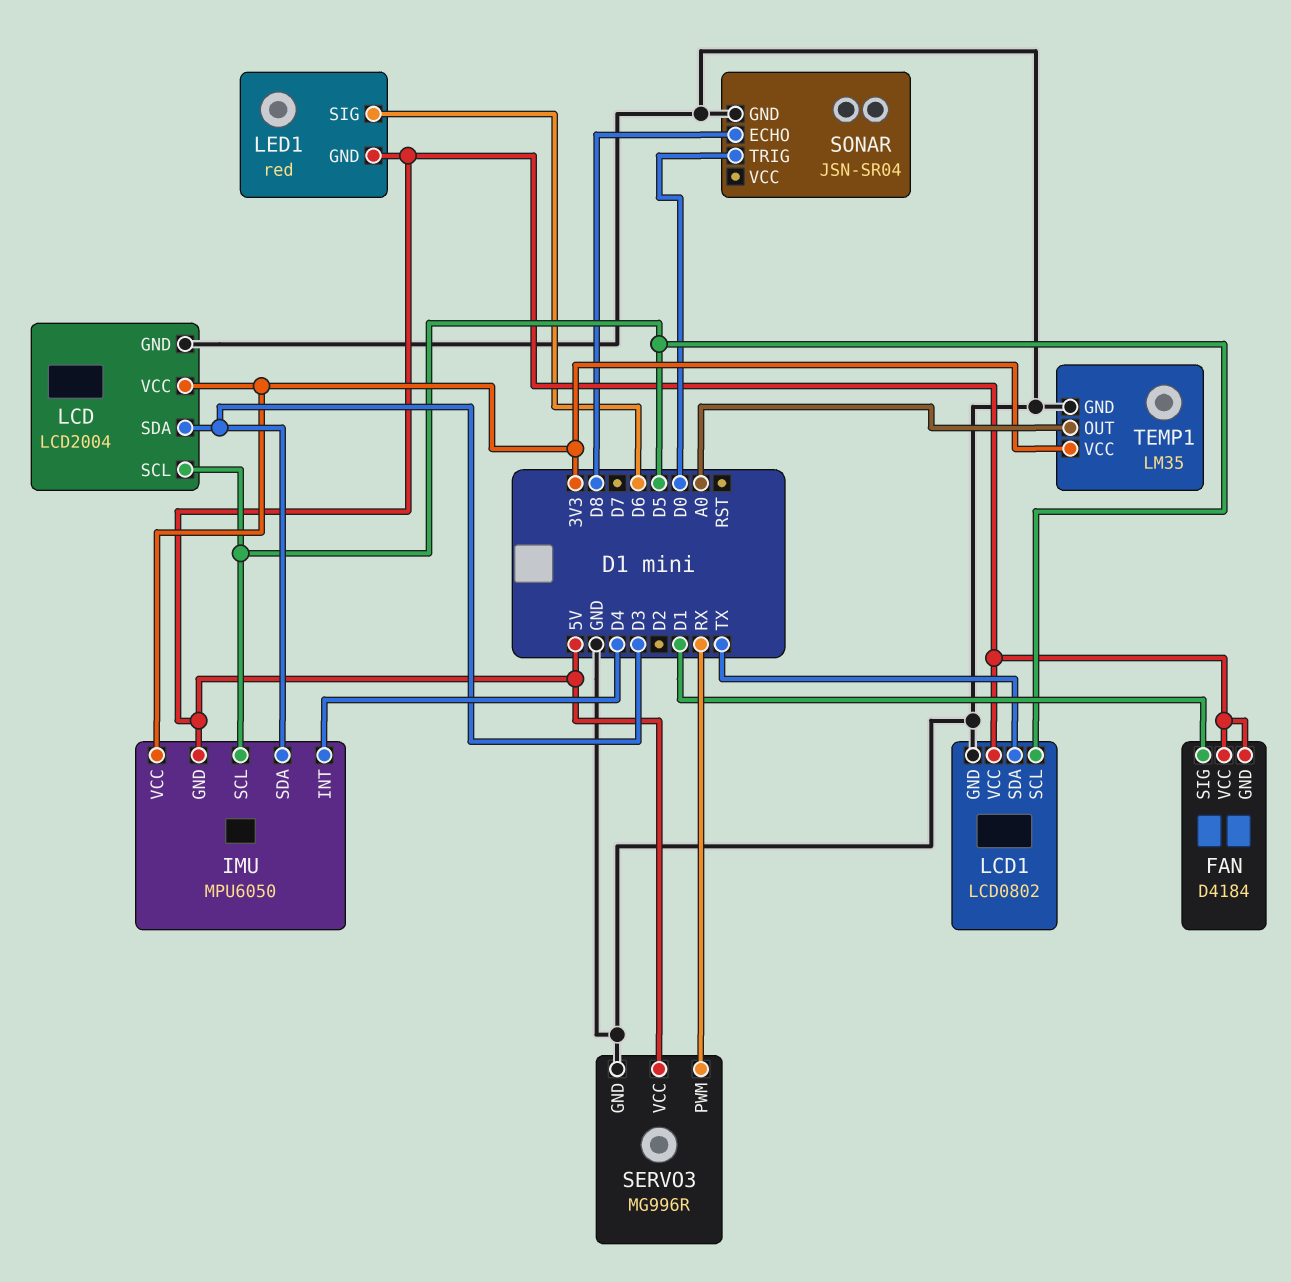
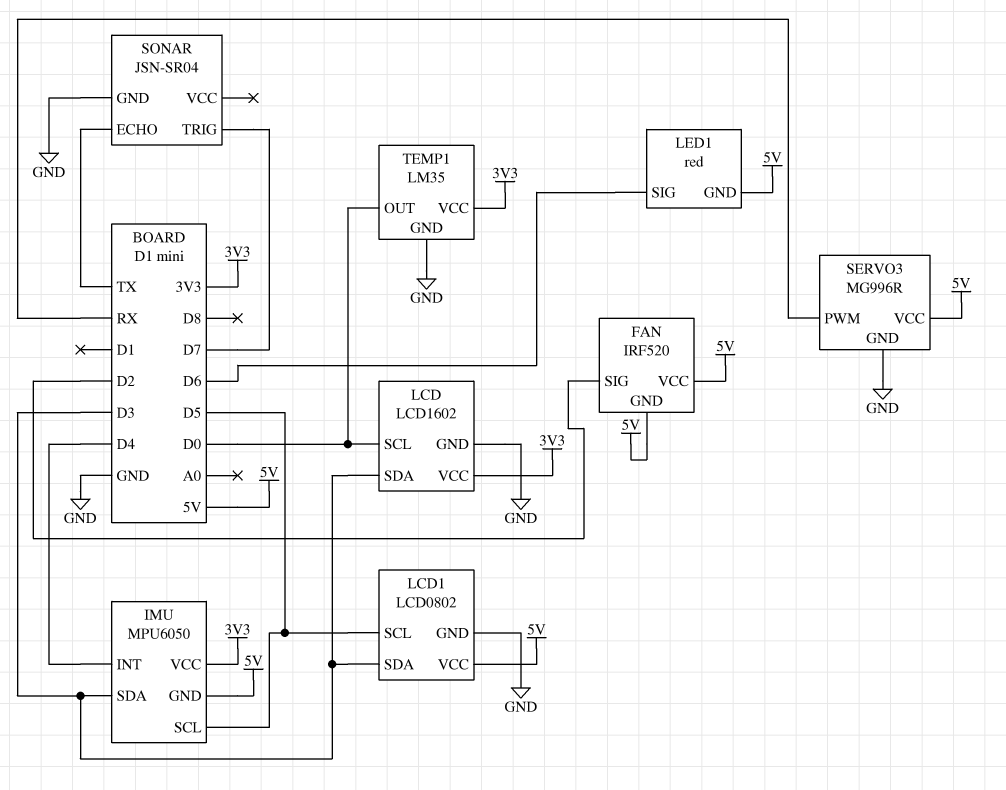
FAN: D4184 -> IRF520
FAN pin SIG: D1 -> D2
LCD: LCD2004 -> LCD1602
LCD pin SCL: D5 -> D0
LCD1 pin SDA: TX -> D3
SONAR pin ECHO: D8 -> TX
SONAR pin TRIG: D0 -> D7
TEMP1 pin OUT: A0 -> D0

